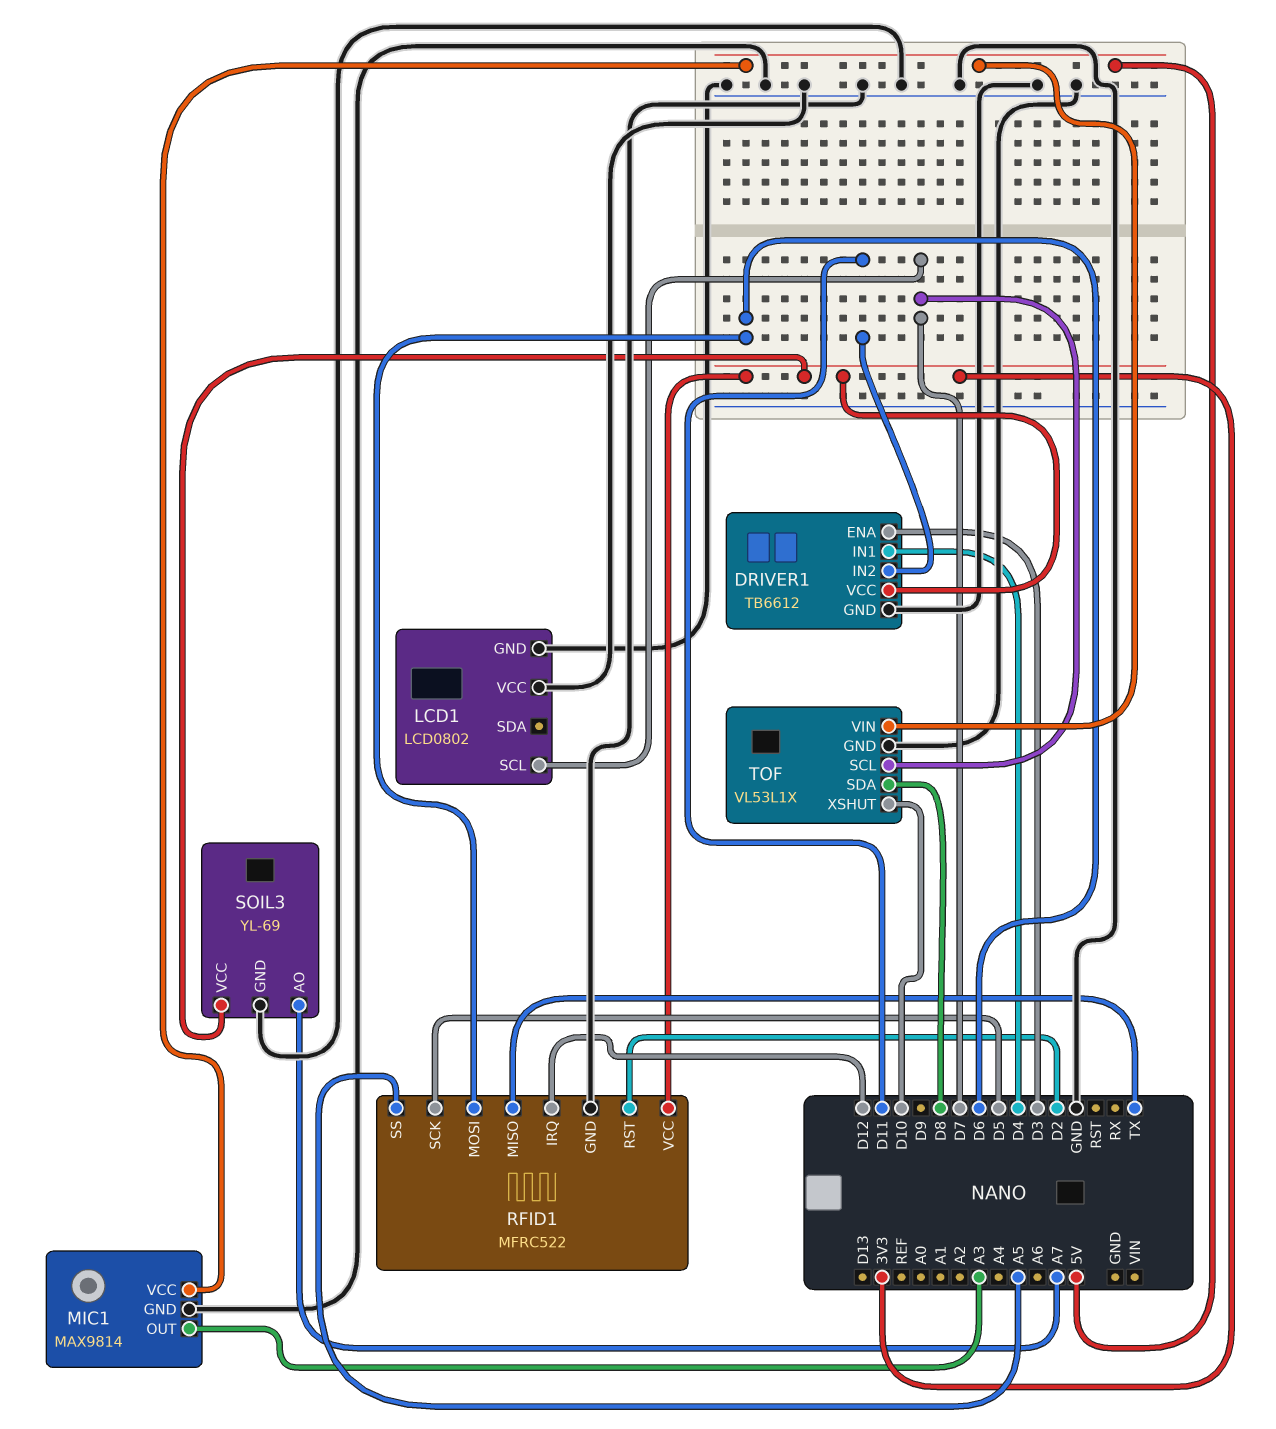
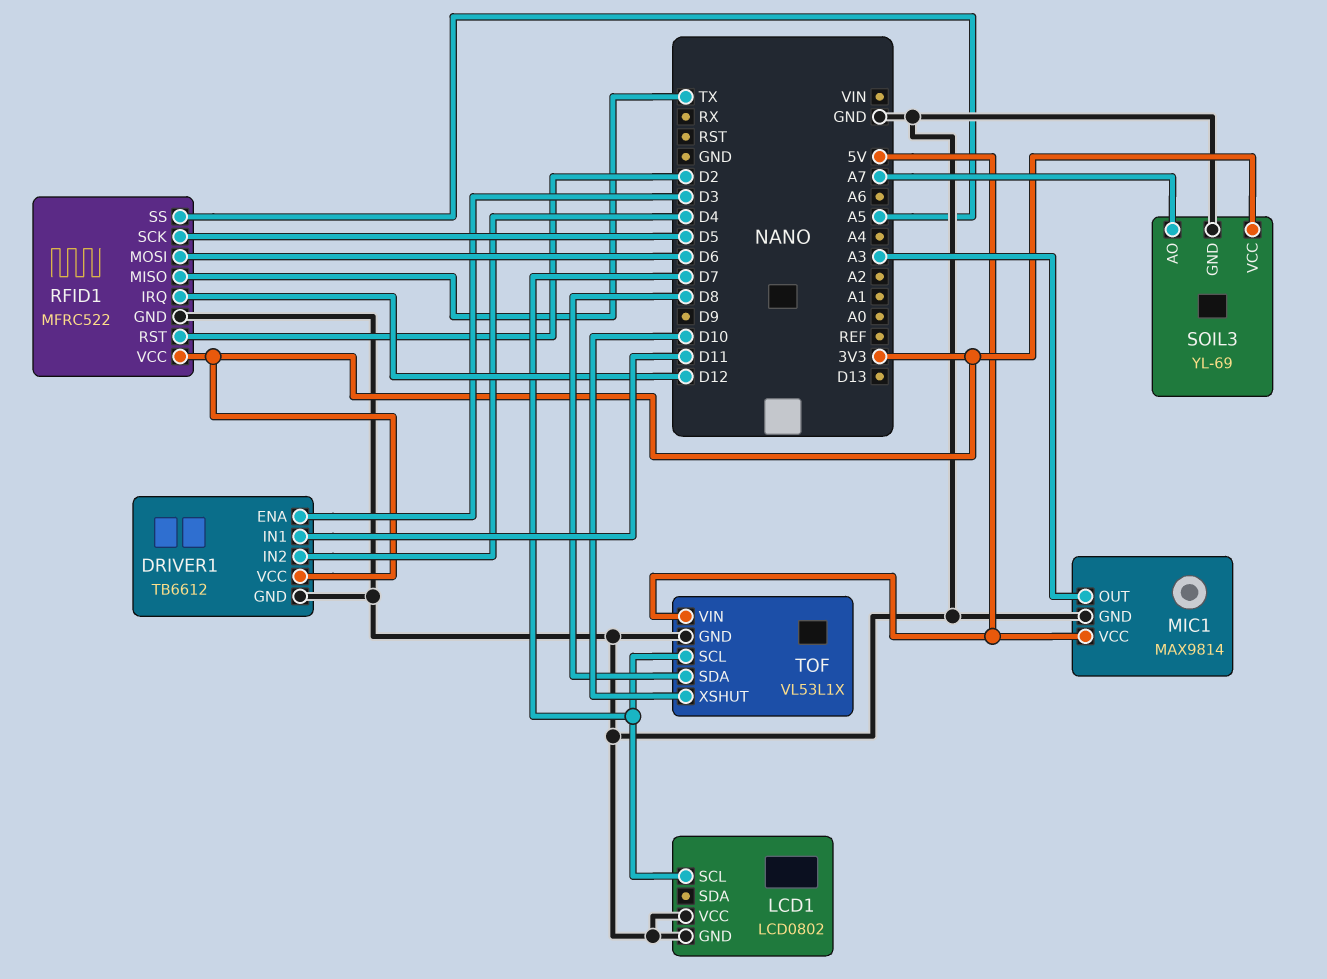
DRIVER1 pin IN1: D4 -> D11
DRIVER1 pin IN2: D11 -> D4

